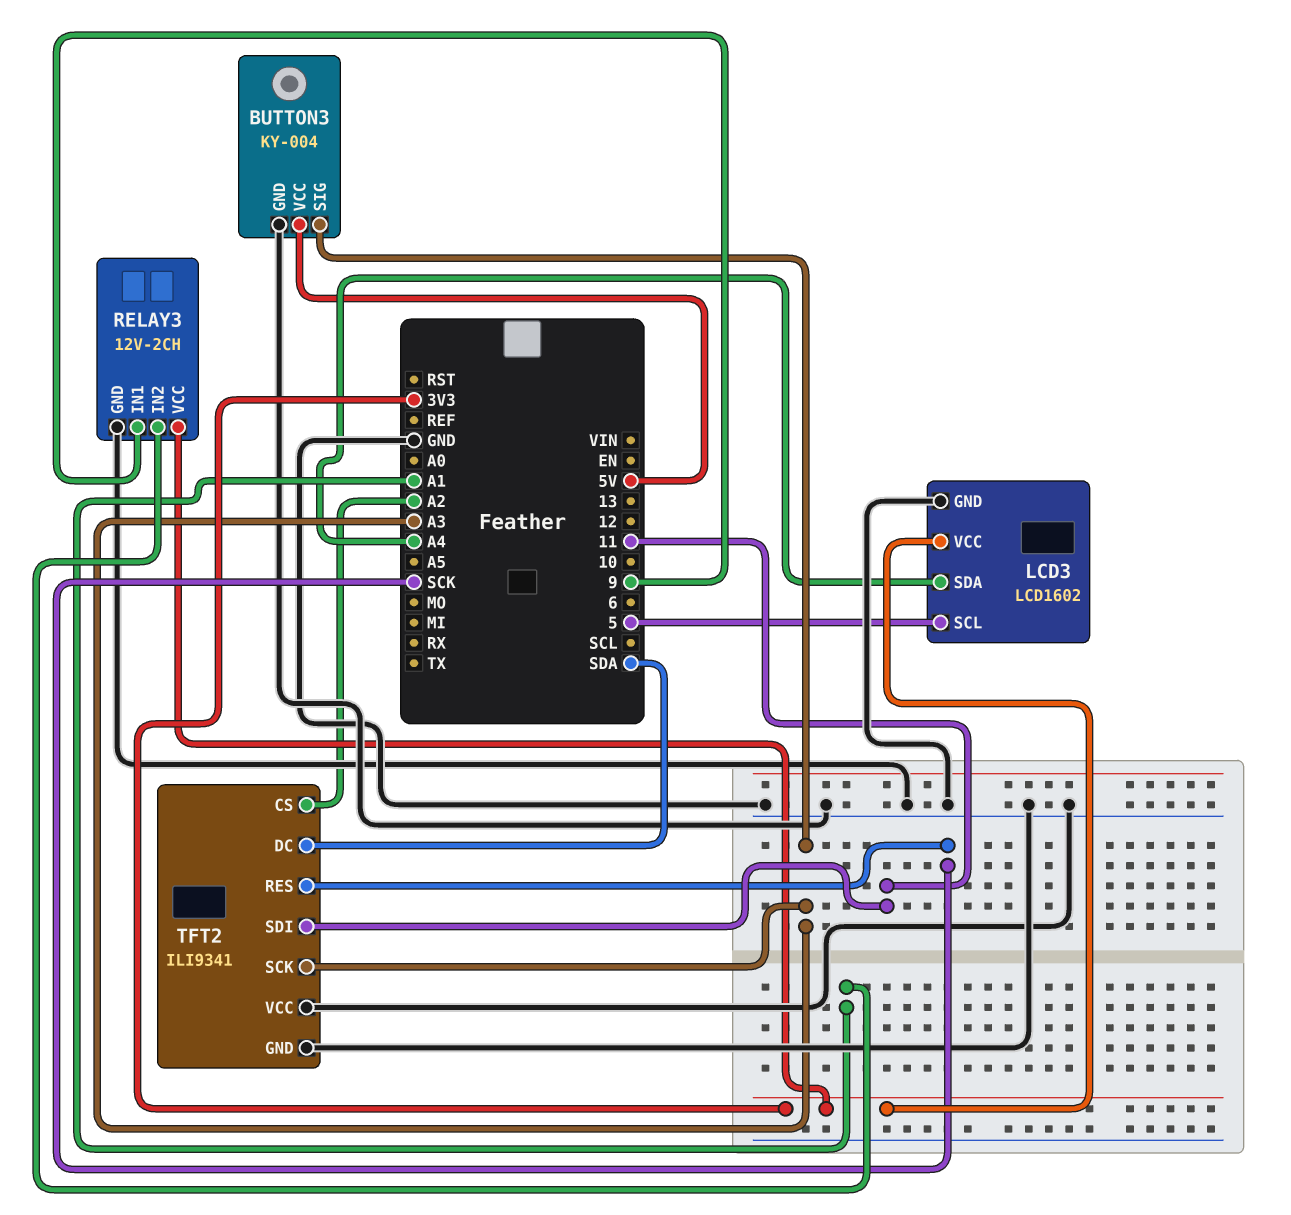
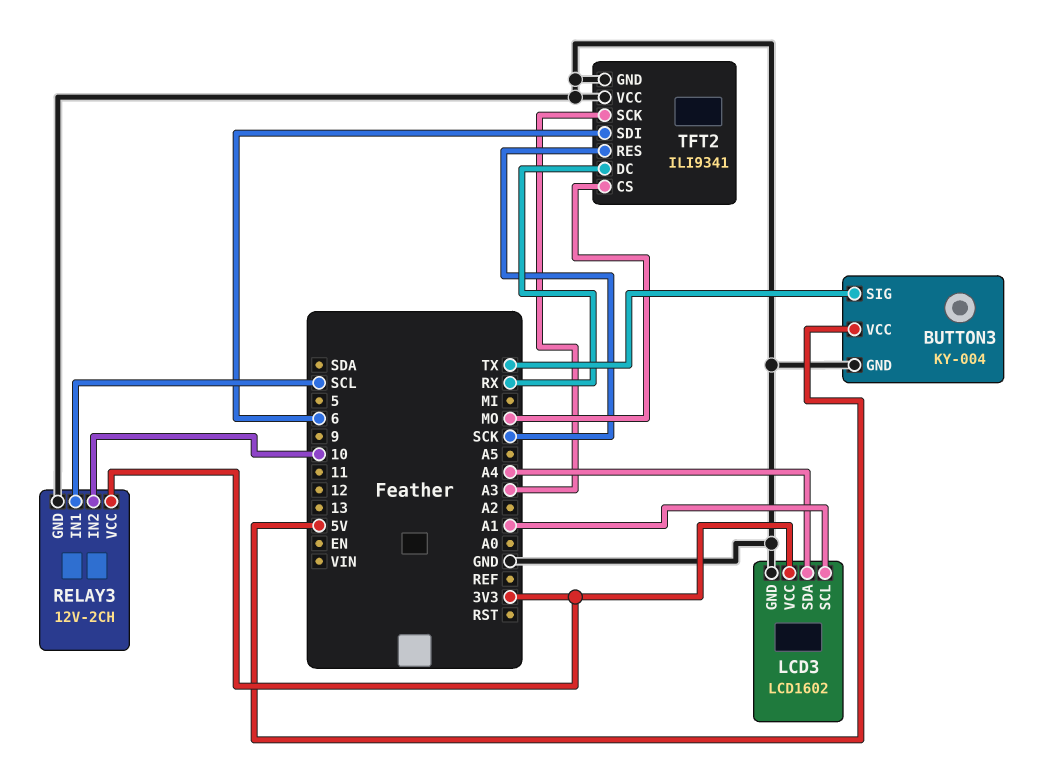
BUTTON3 pin SIG: A3 -> TX
LCD3 pin SCL: 5 -> A1
RELAY3 pin IN1: 9 -> SCL
RELAY3 pin IN2: A1 -> 10
TFT2 pin CS: A2 -> MO
TFT2 pin DC: SDA -> RX
TFT2 pin SDI: 11 -> 6

